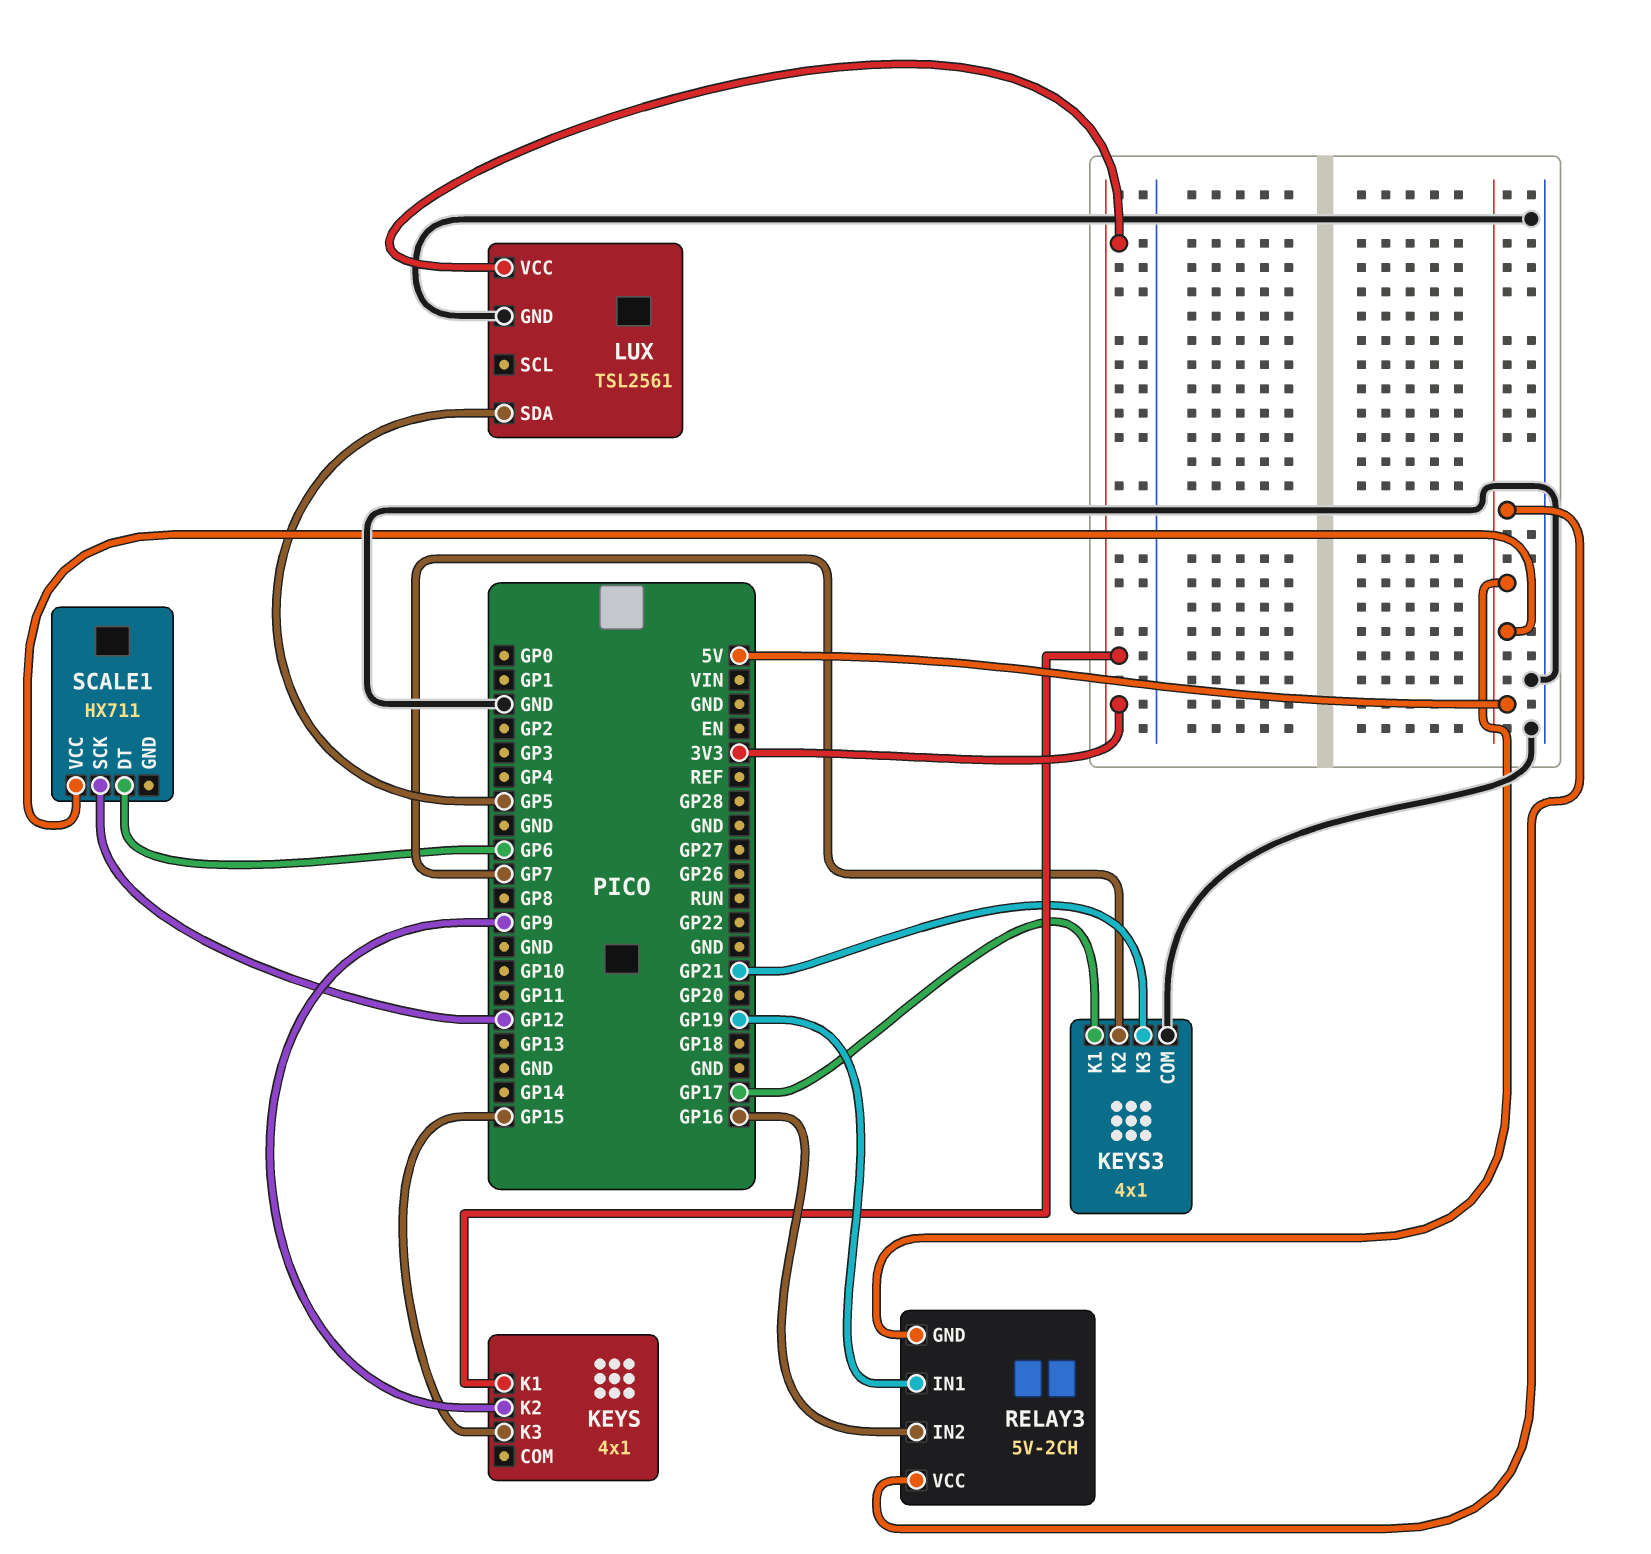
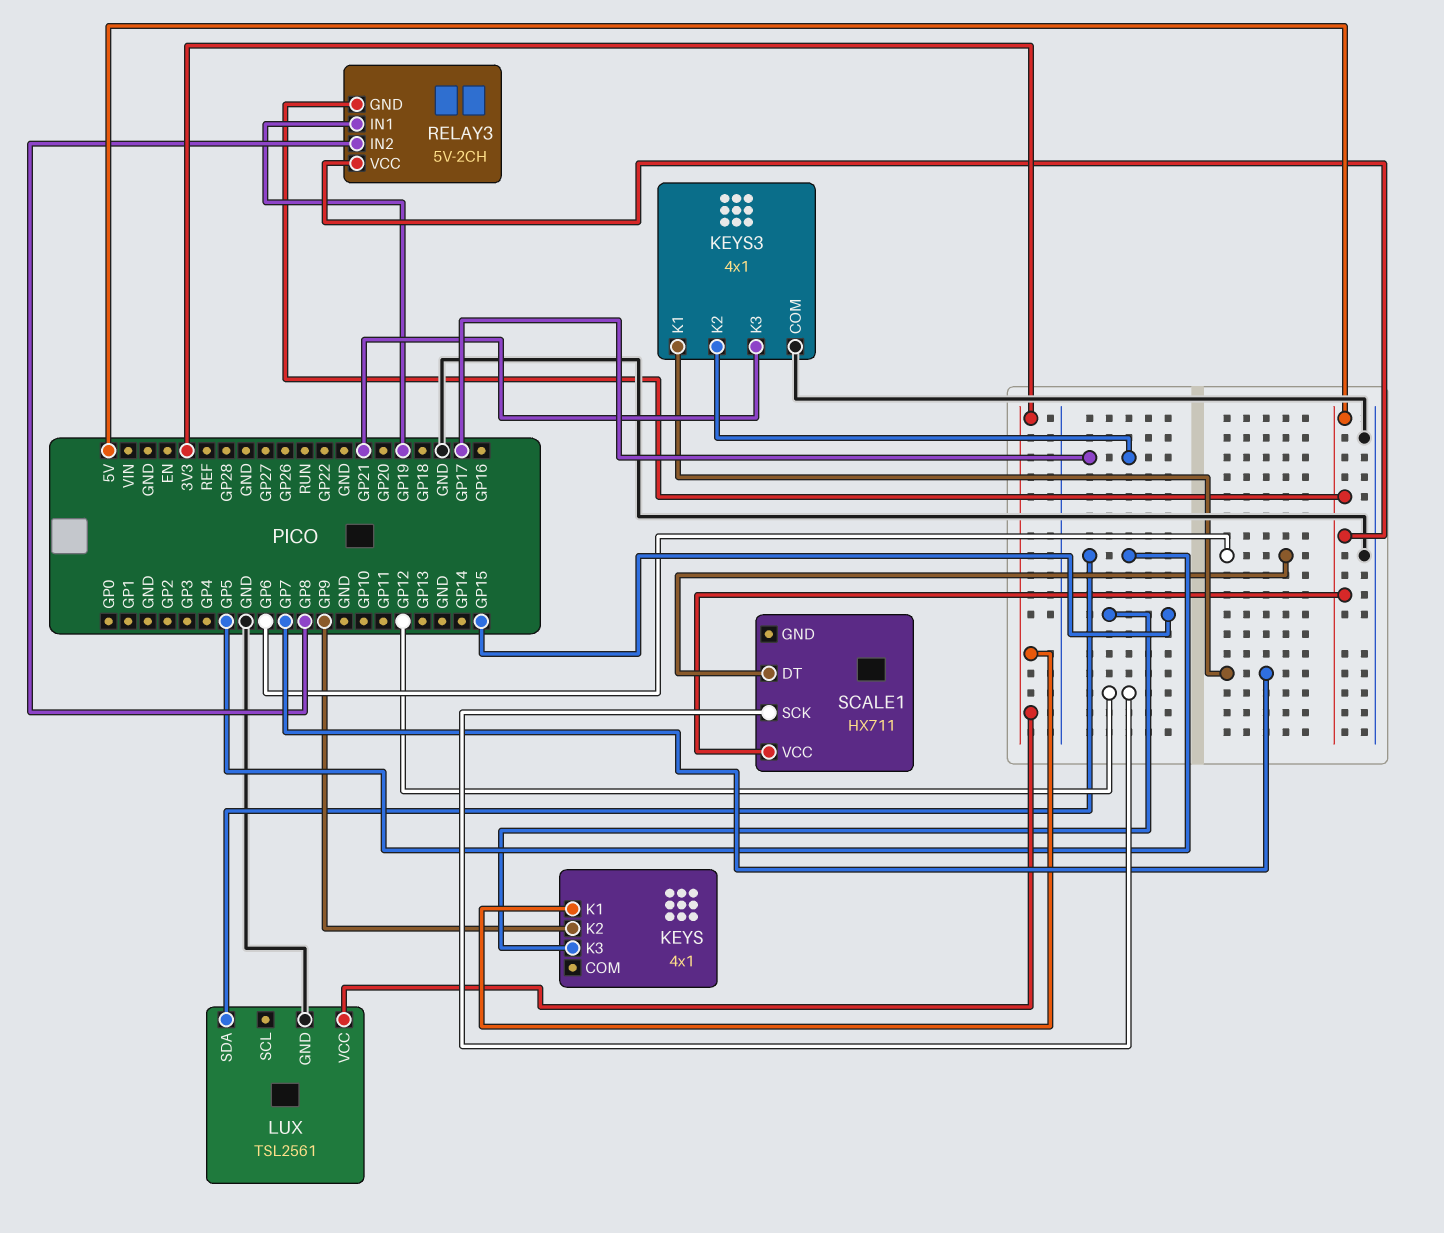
KEYS3 pin K1: GP17 -> GP7
KEYS3 pin K2: GP7 -> GP17
RELAY3 pin IN2: GP16 -> GP8

